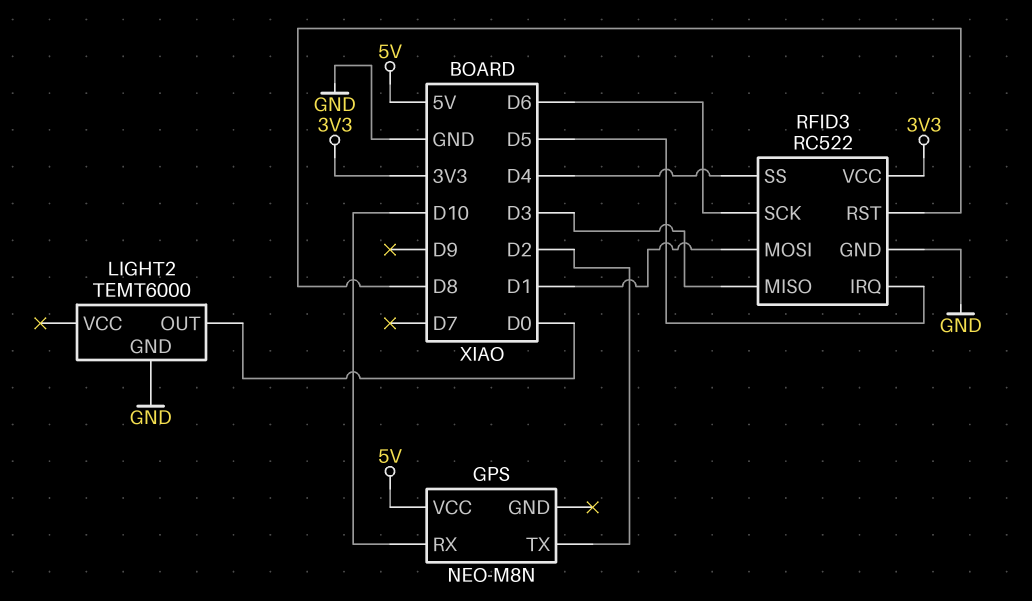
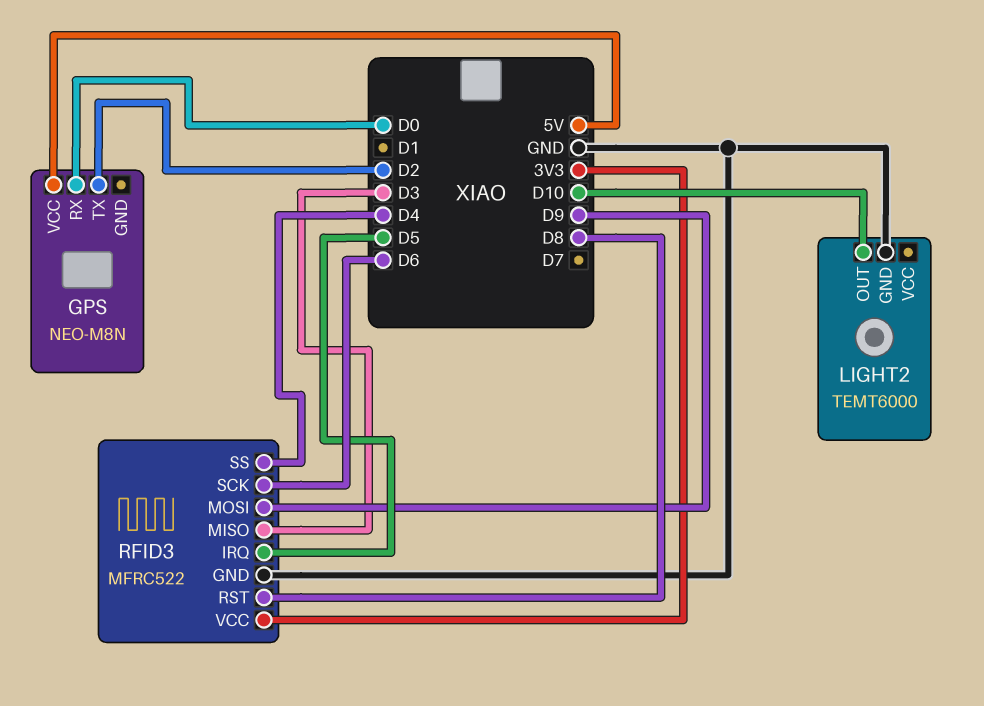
GPS pin RX: D10 -> D0
LIGHT2 pin OUT: D0 -> D10
RFID3: RC522 -> MFRC522
RFID3 pin MOSI: D1 -> D9

